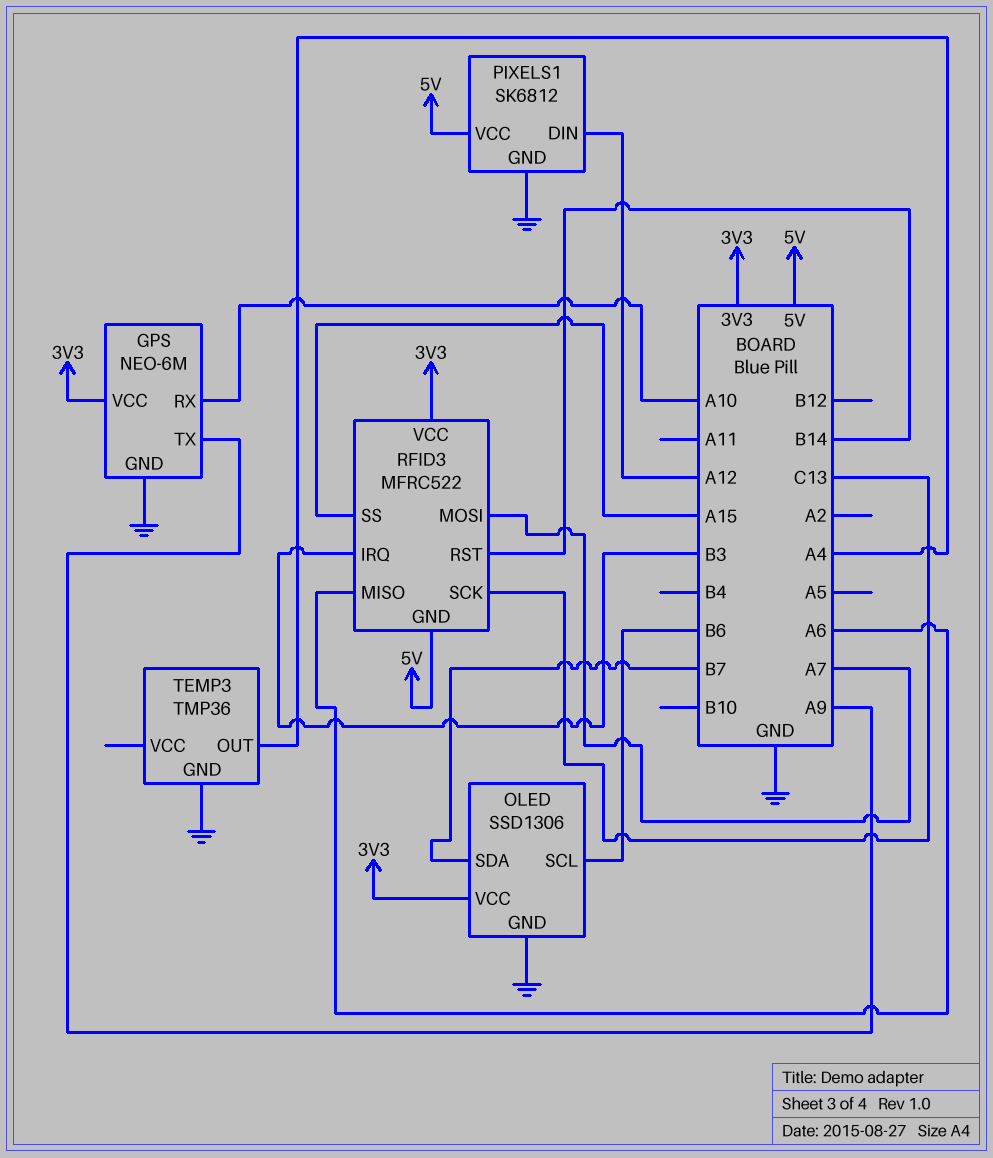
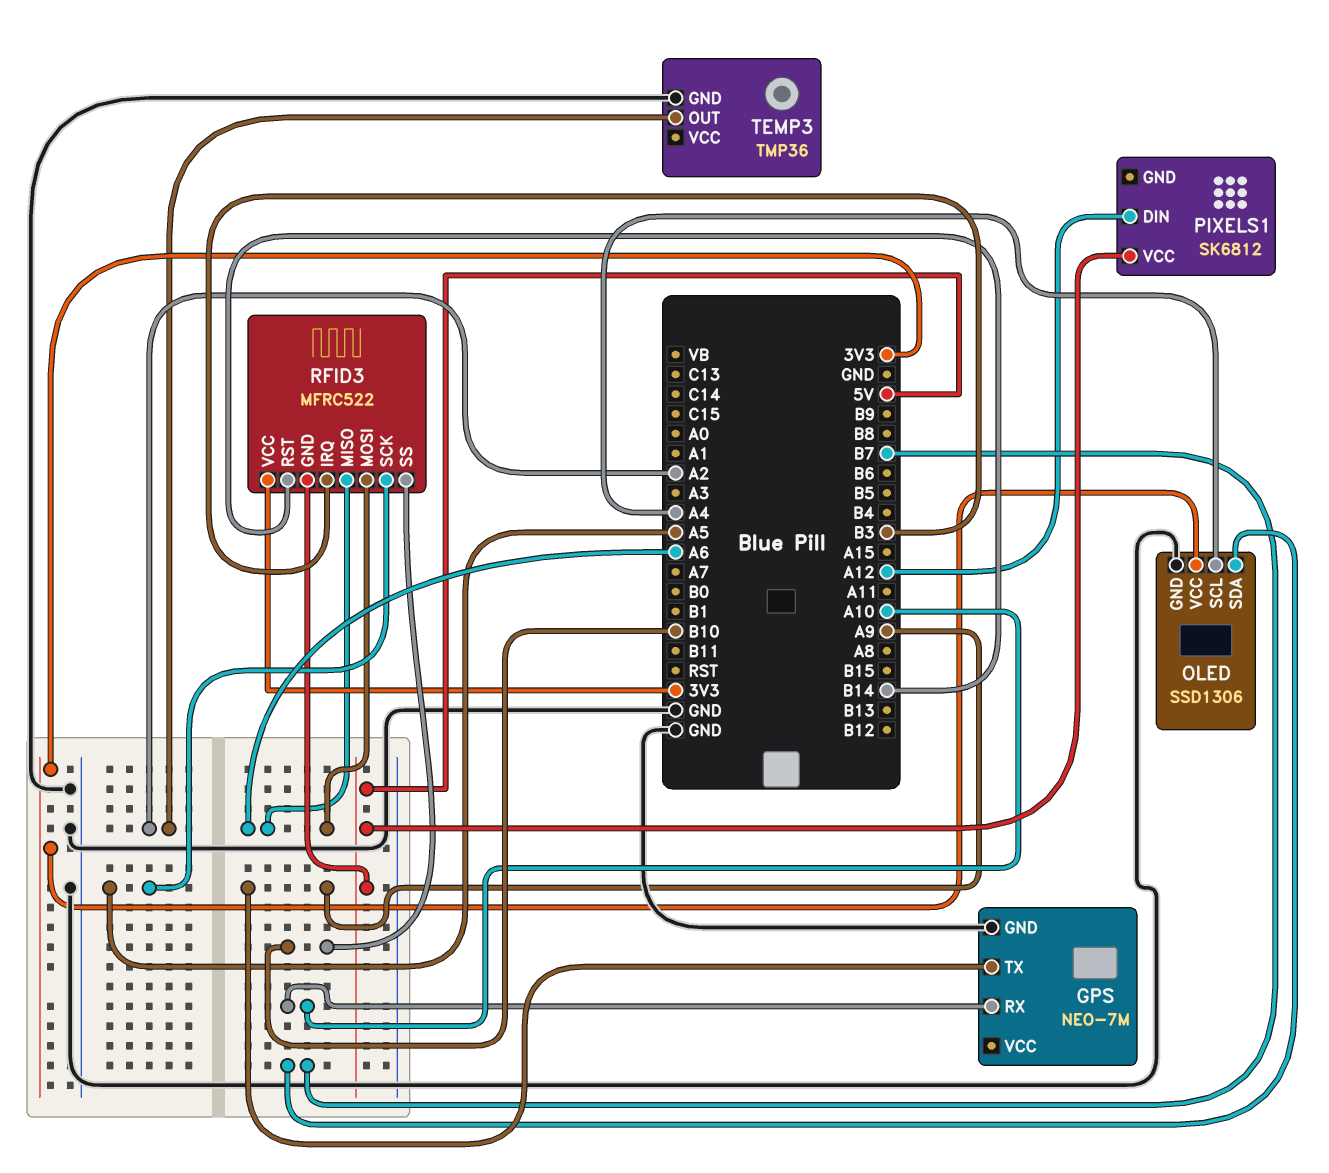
GPS: NEO-6M -> NEO-7M
GPS pin VCC: 3V3 -> none
OLED pin SCL: B6 -> A4
PIXELS1 pin GND: GND -> none
RFID3 pin MOSI: A7 -> A6
RFID3 pin SCK: C13 -> A5
RFID3 pin SS: A15 -> B10
TEMP3 pin OUT: A4 -> A2

